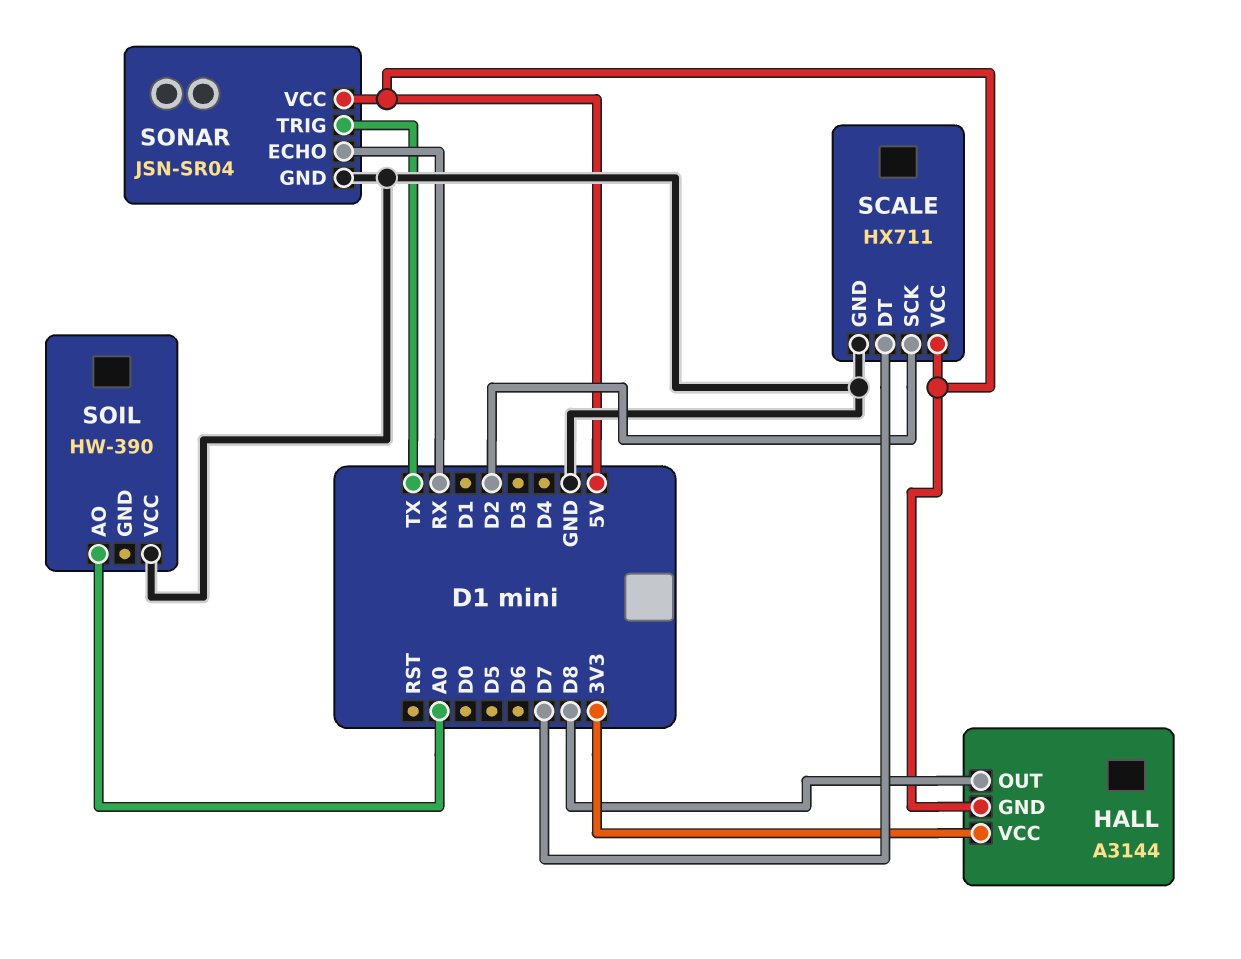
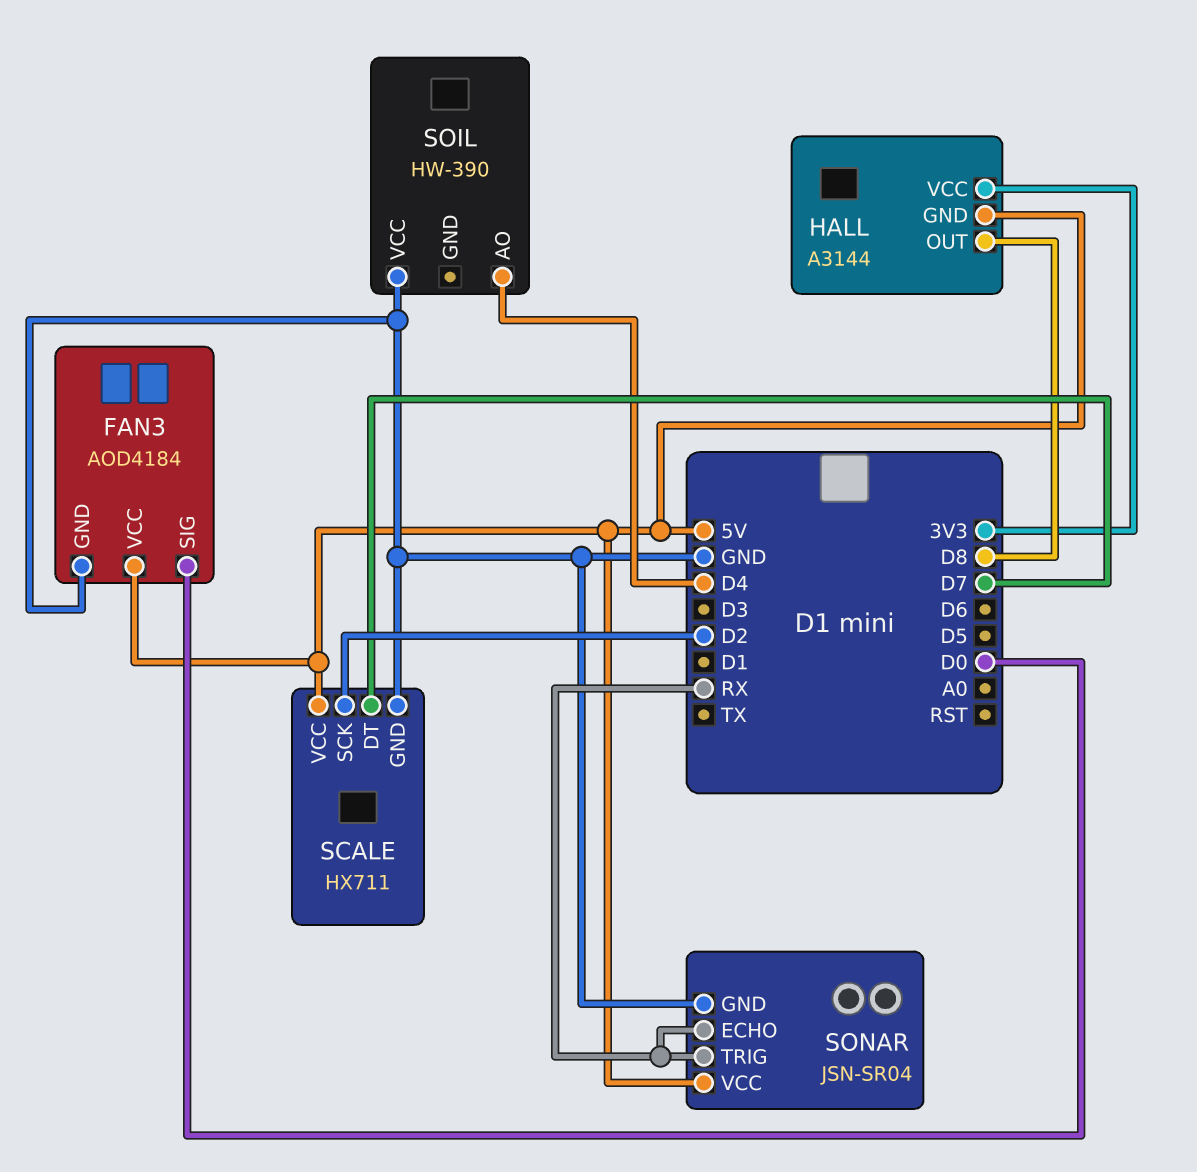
FAN3: none -> AOD4184
FAN3 pin GND: none -> GND
FAN3 pin SIG: none -> D0
FAN3 pin VCC: none -> 5V
SOIL pin AO: A0 -> D4
SONAR pin TRIG: TX -> RX

